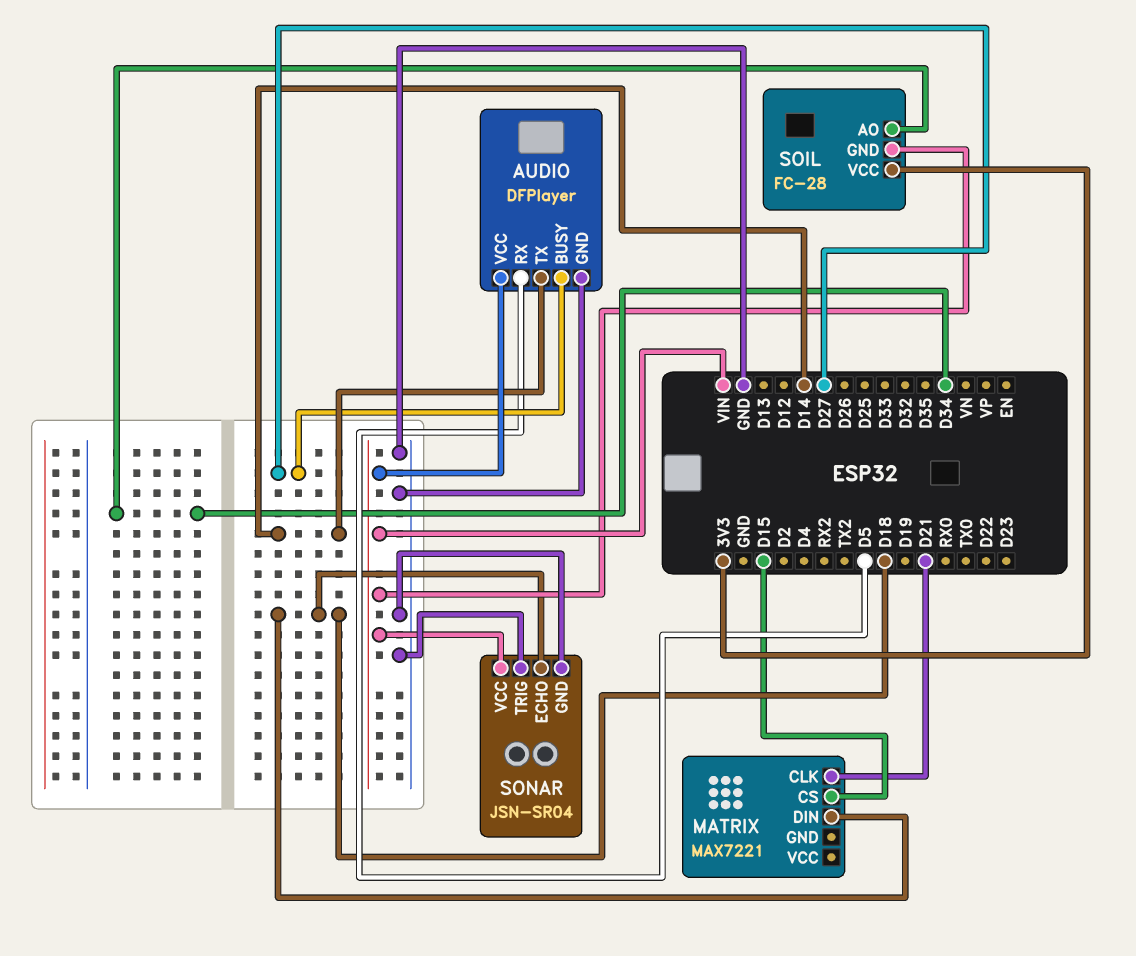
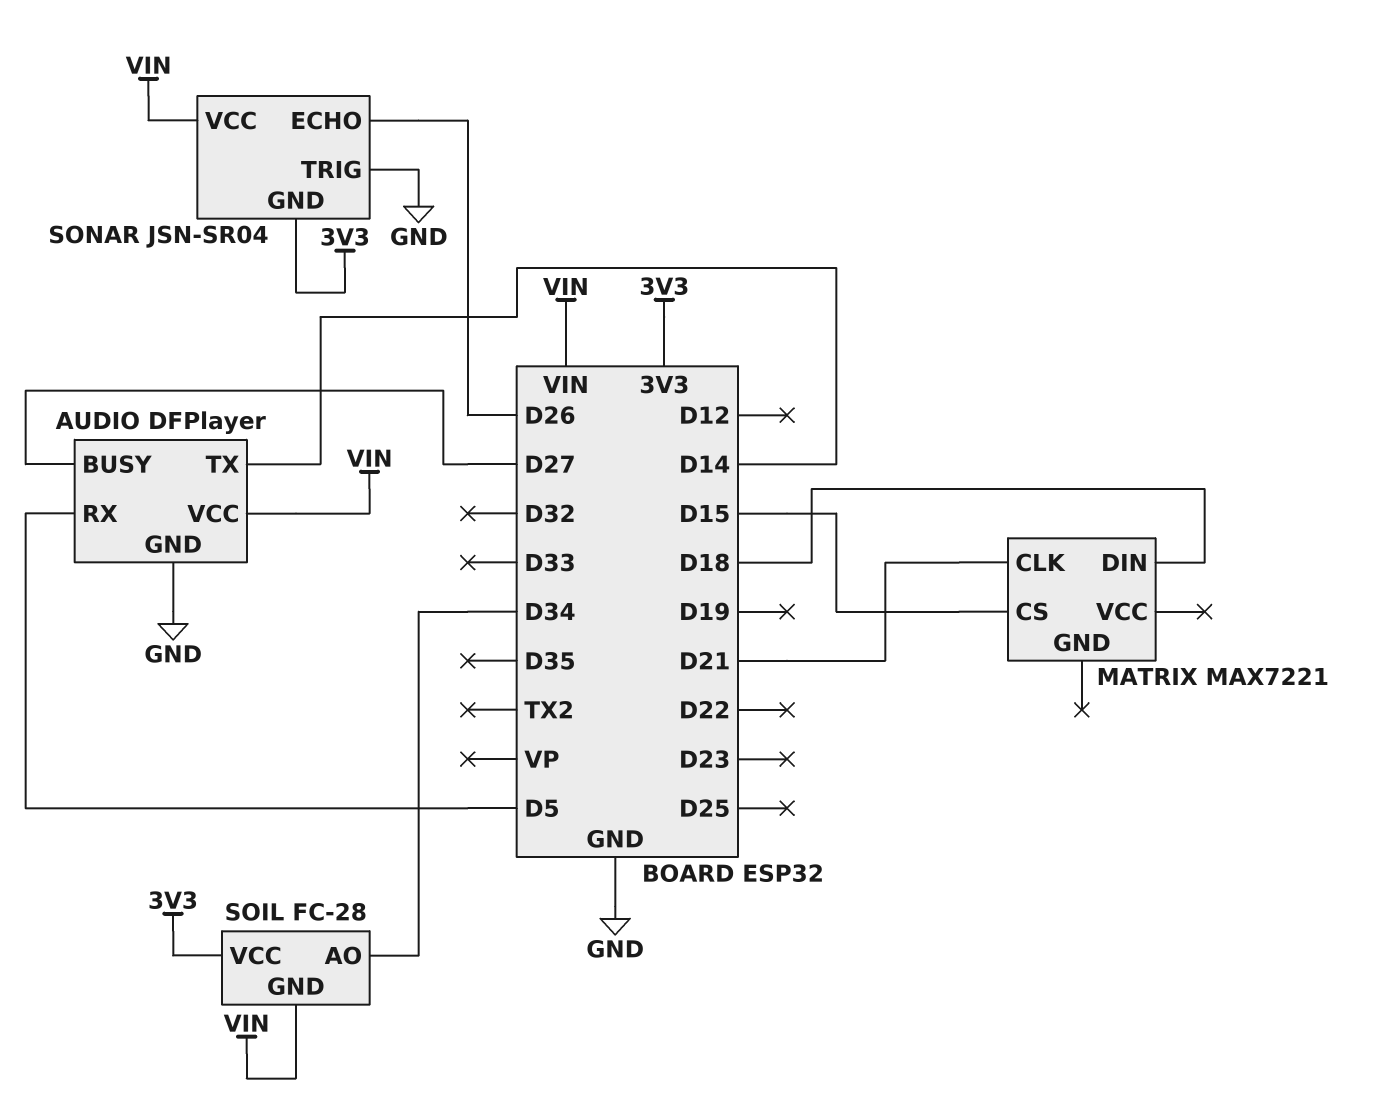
SONAR pin ECHO: D18 -> D26
SONAR pin GND: GND -> 3V3

